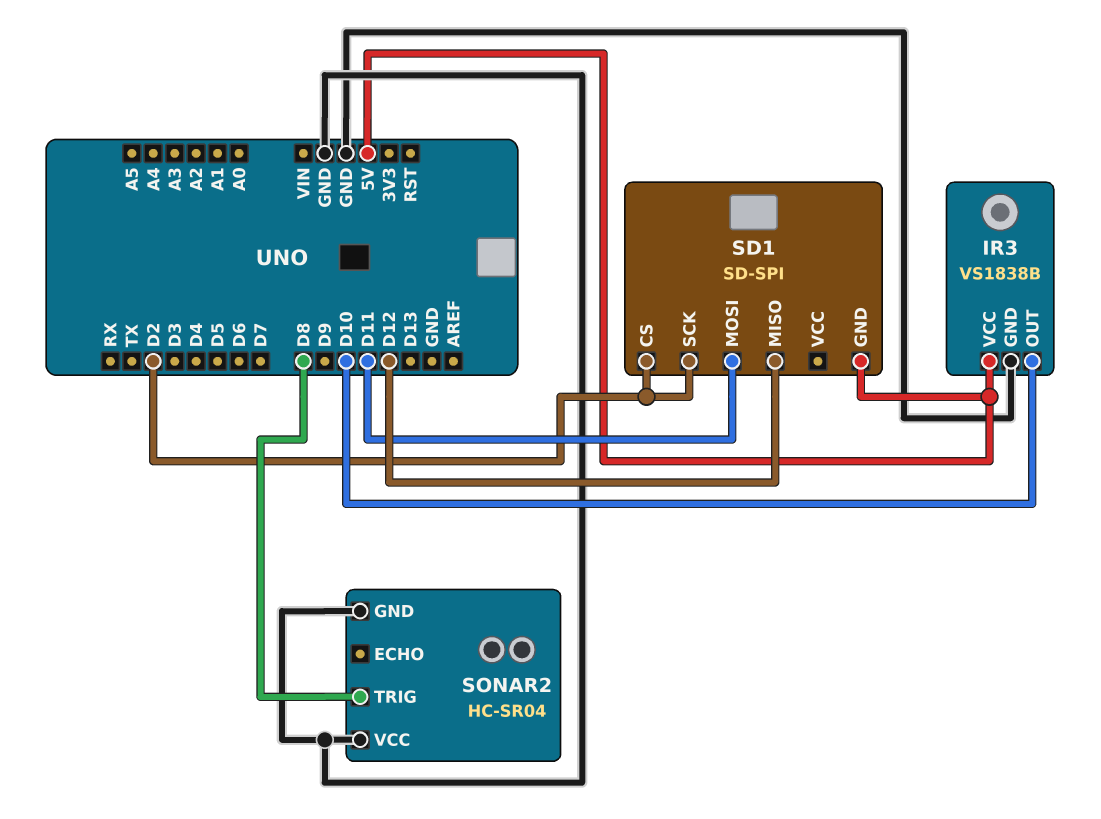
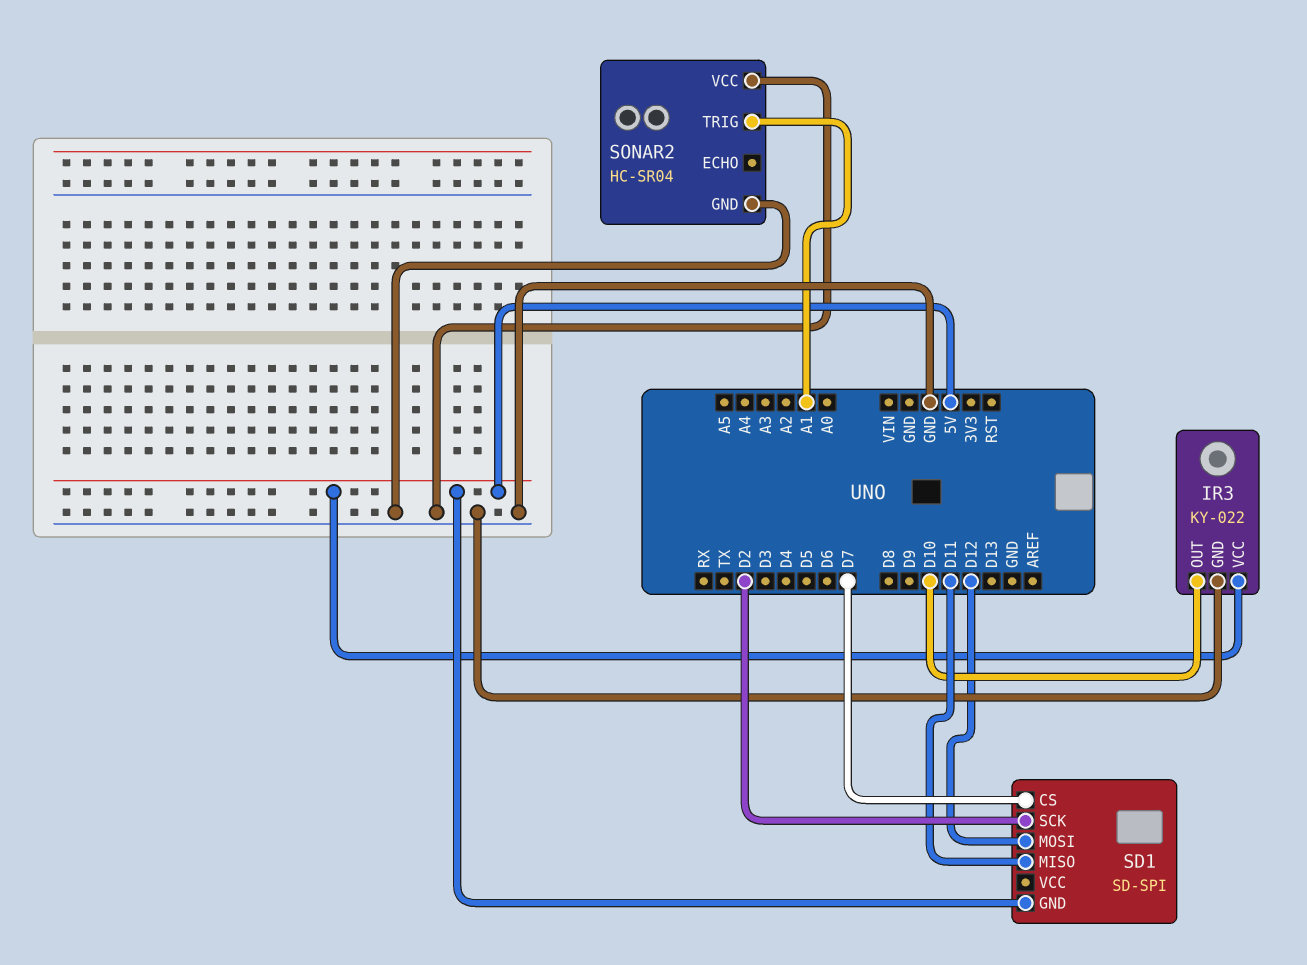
IR3: VS1838B -> KY-022
SD1 pin CS: D2 -> D7
SD1 pin MISO: D12 -> D11
SD1 pin MOSI: D11 -> D12
SONAR2 pin TRIG: D8 -> A1

